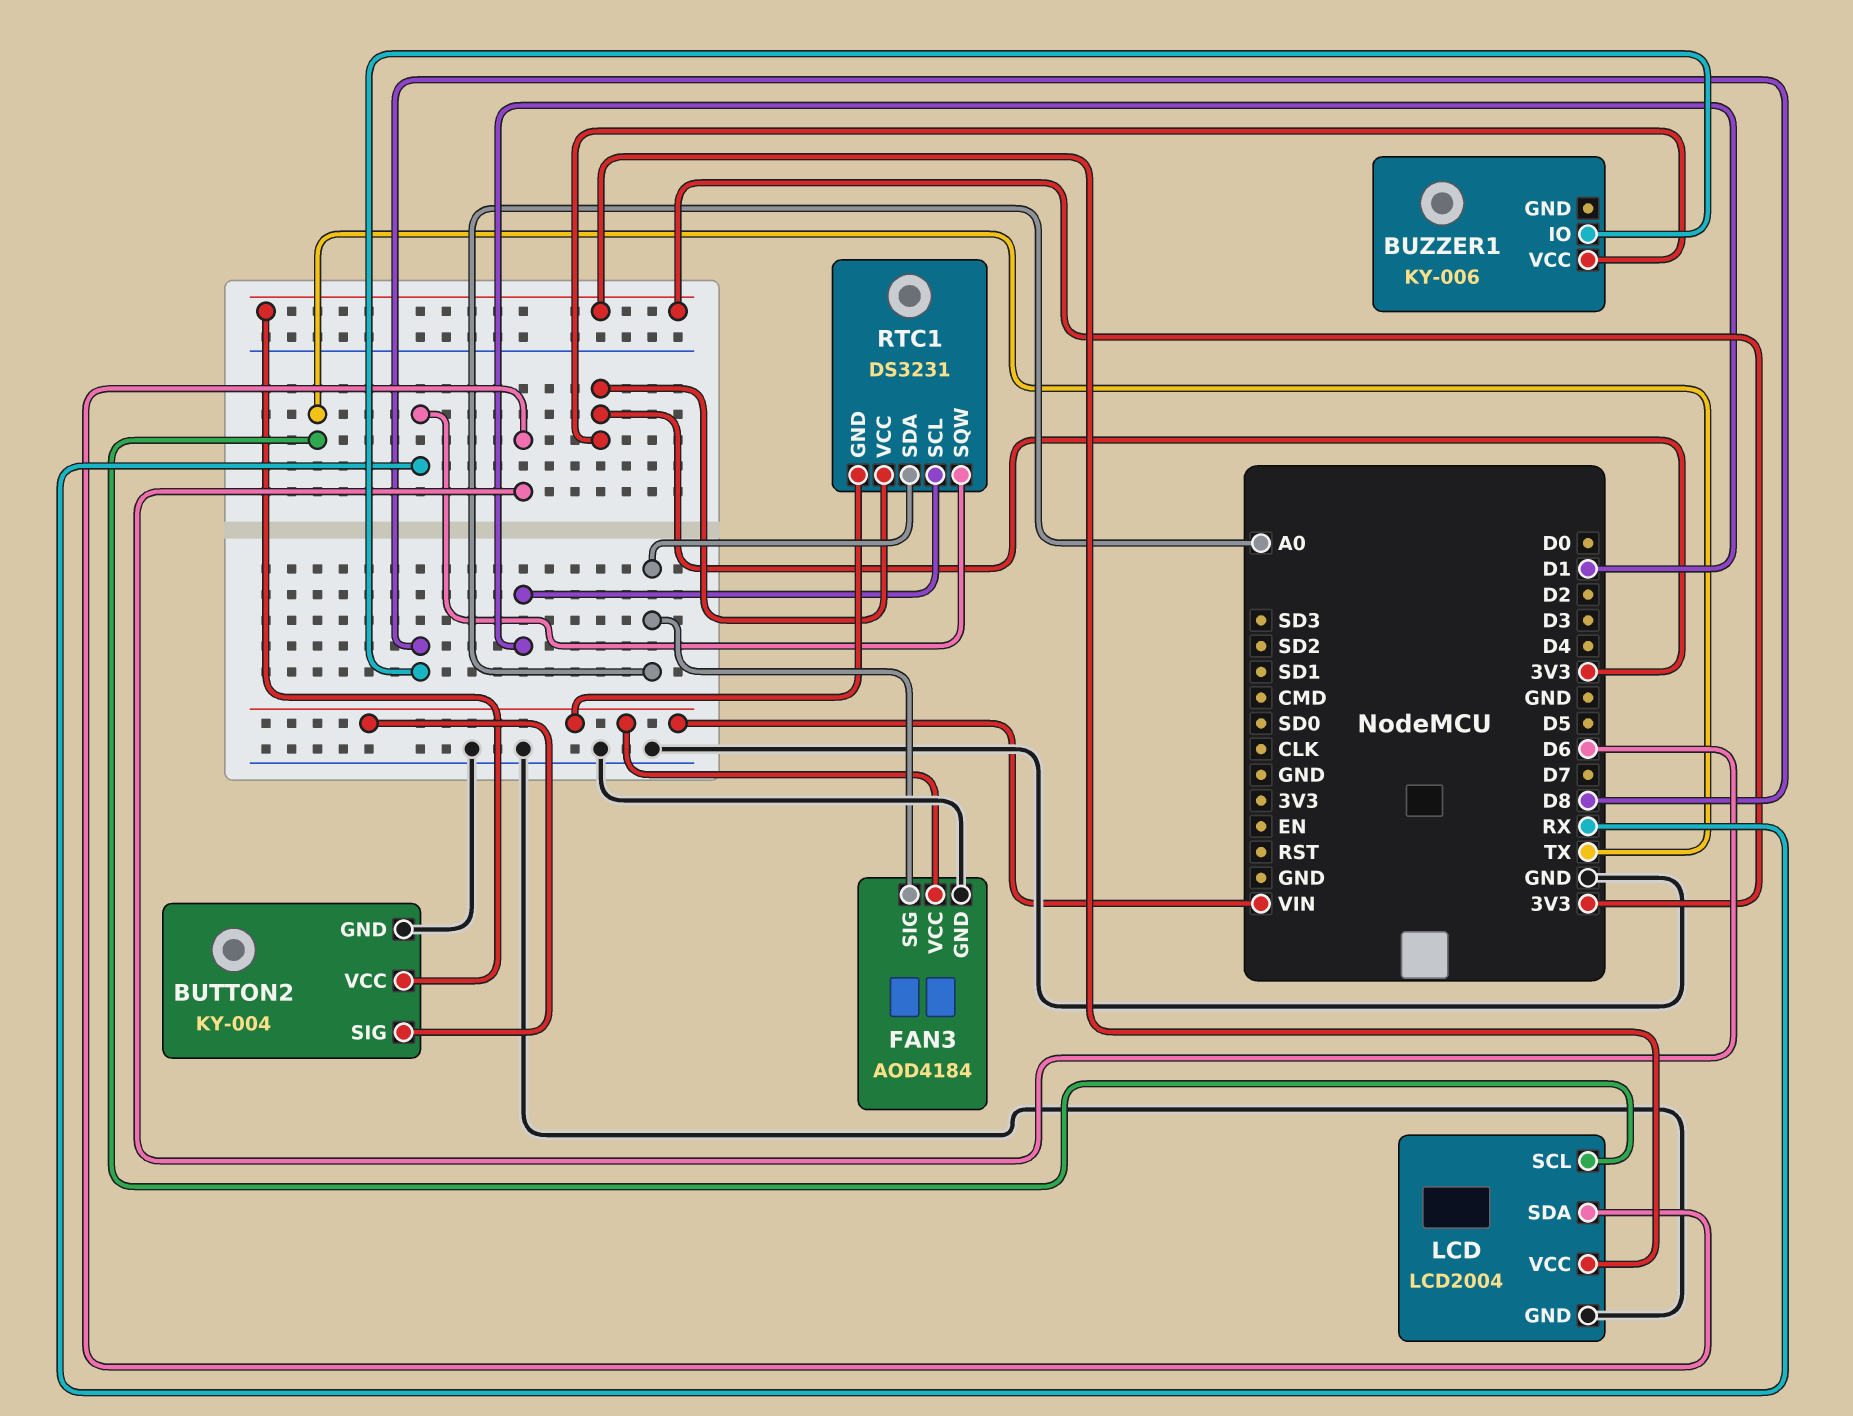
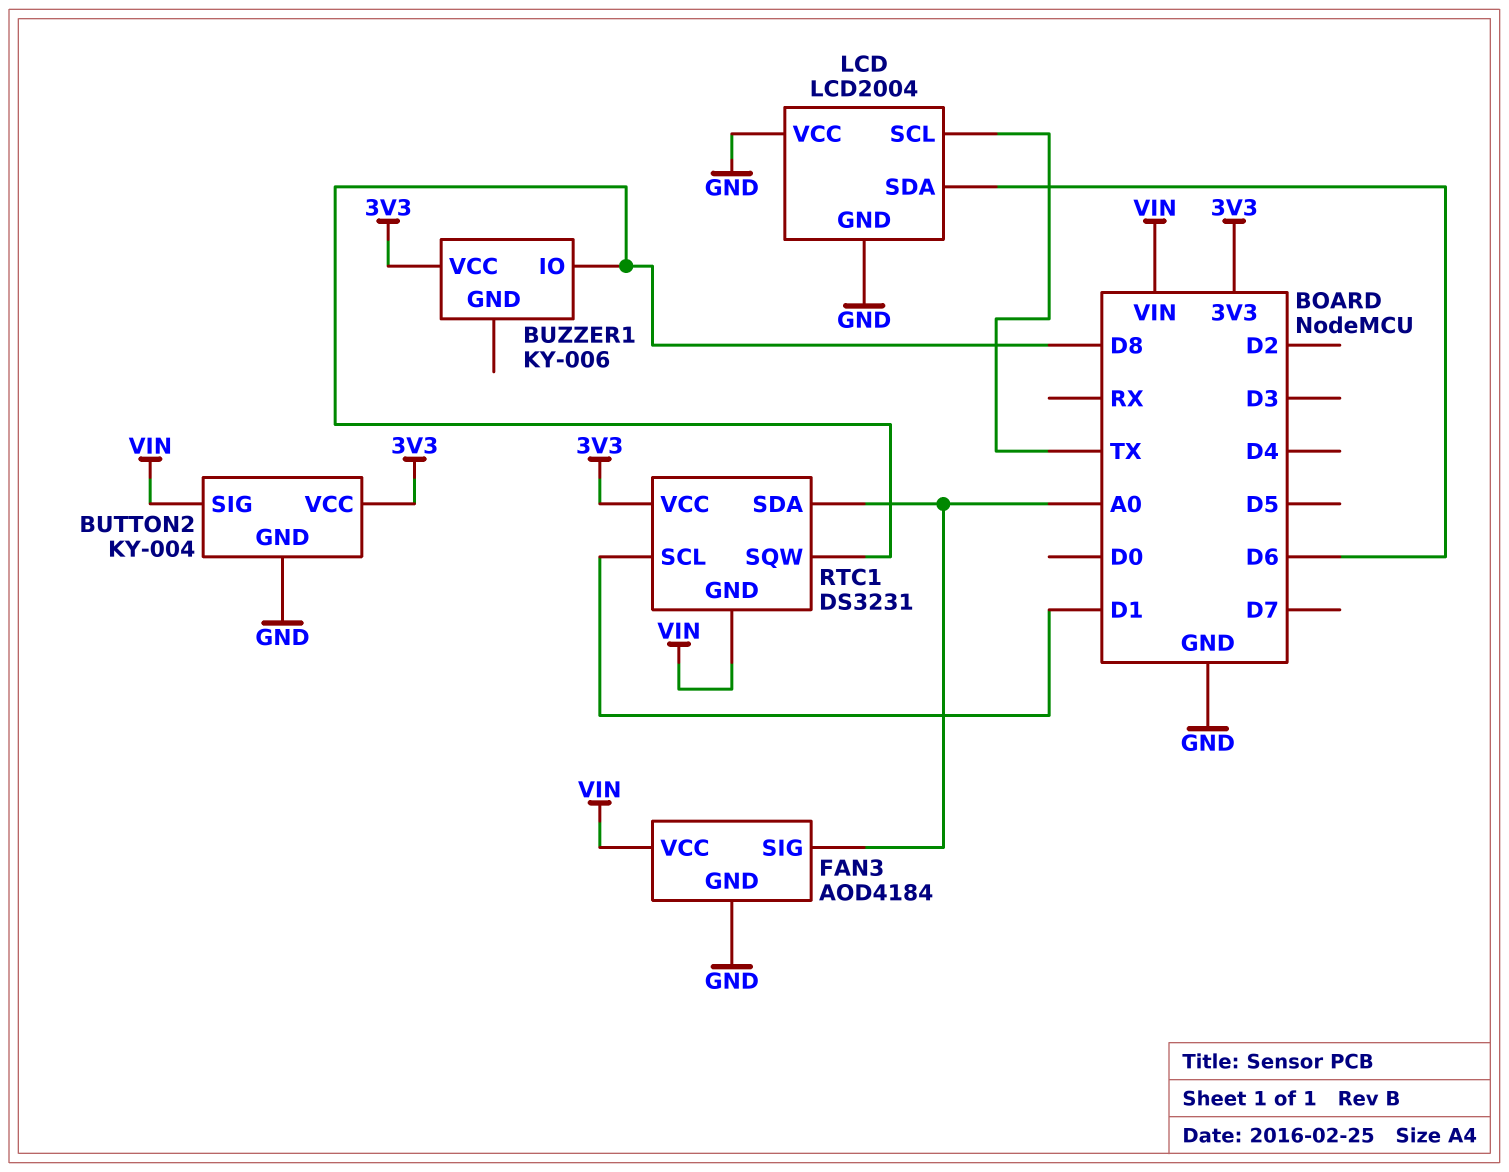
LCD pin VCC: 3V3 -> GND
RTC1 pin SQW: RX -> D8

